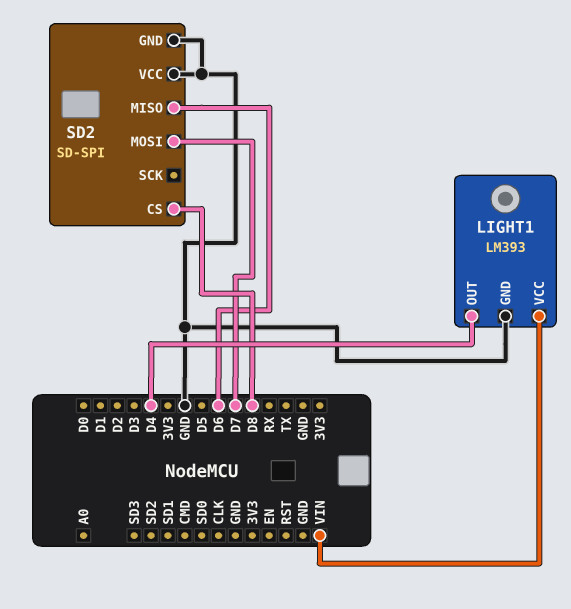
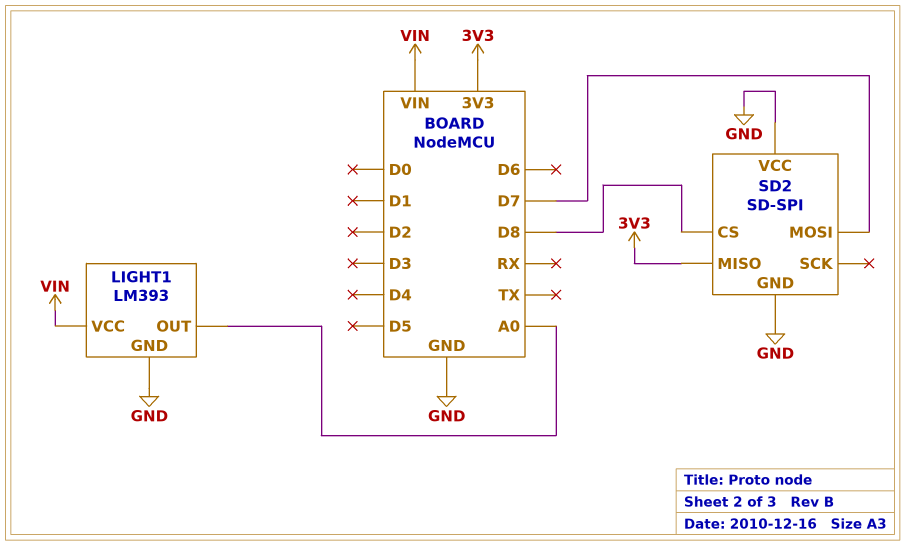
LIGHT1 pin OUT: D4 -> A0
SD2 pin MISO: D6 -> 3V3

